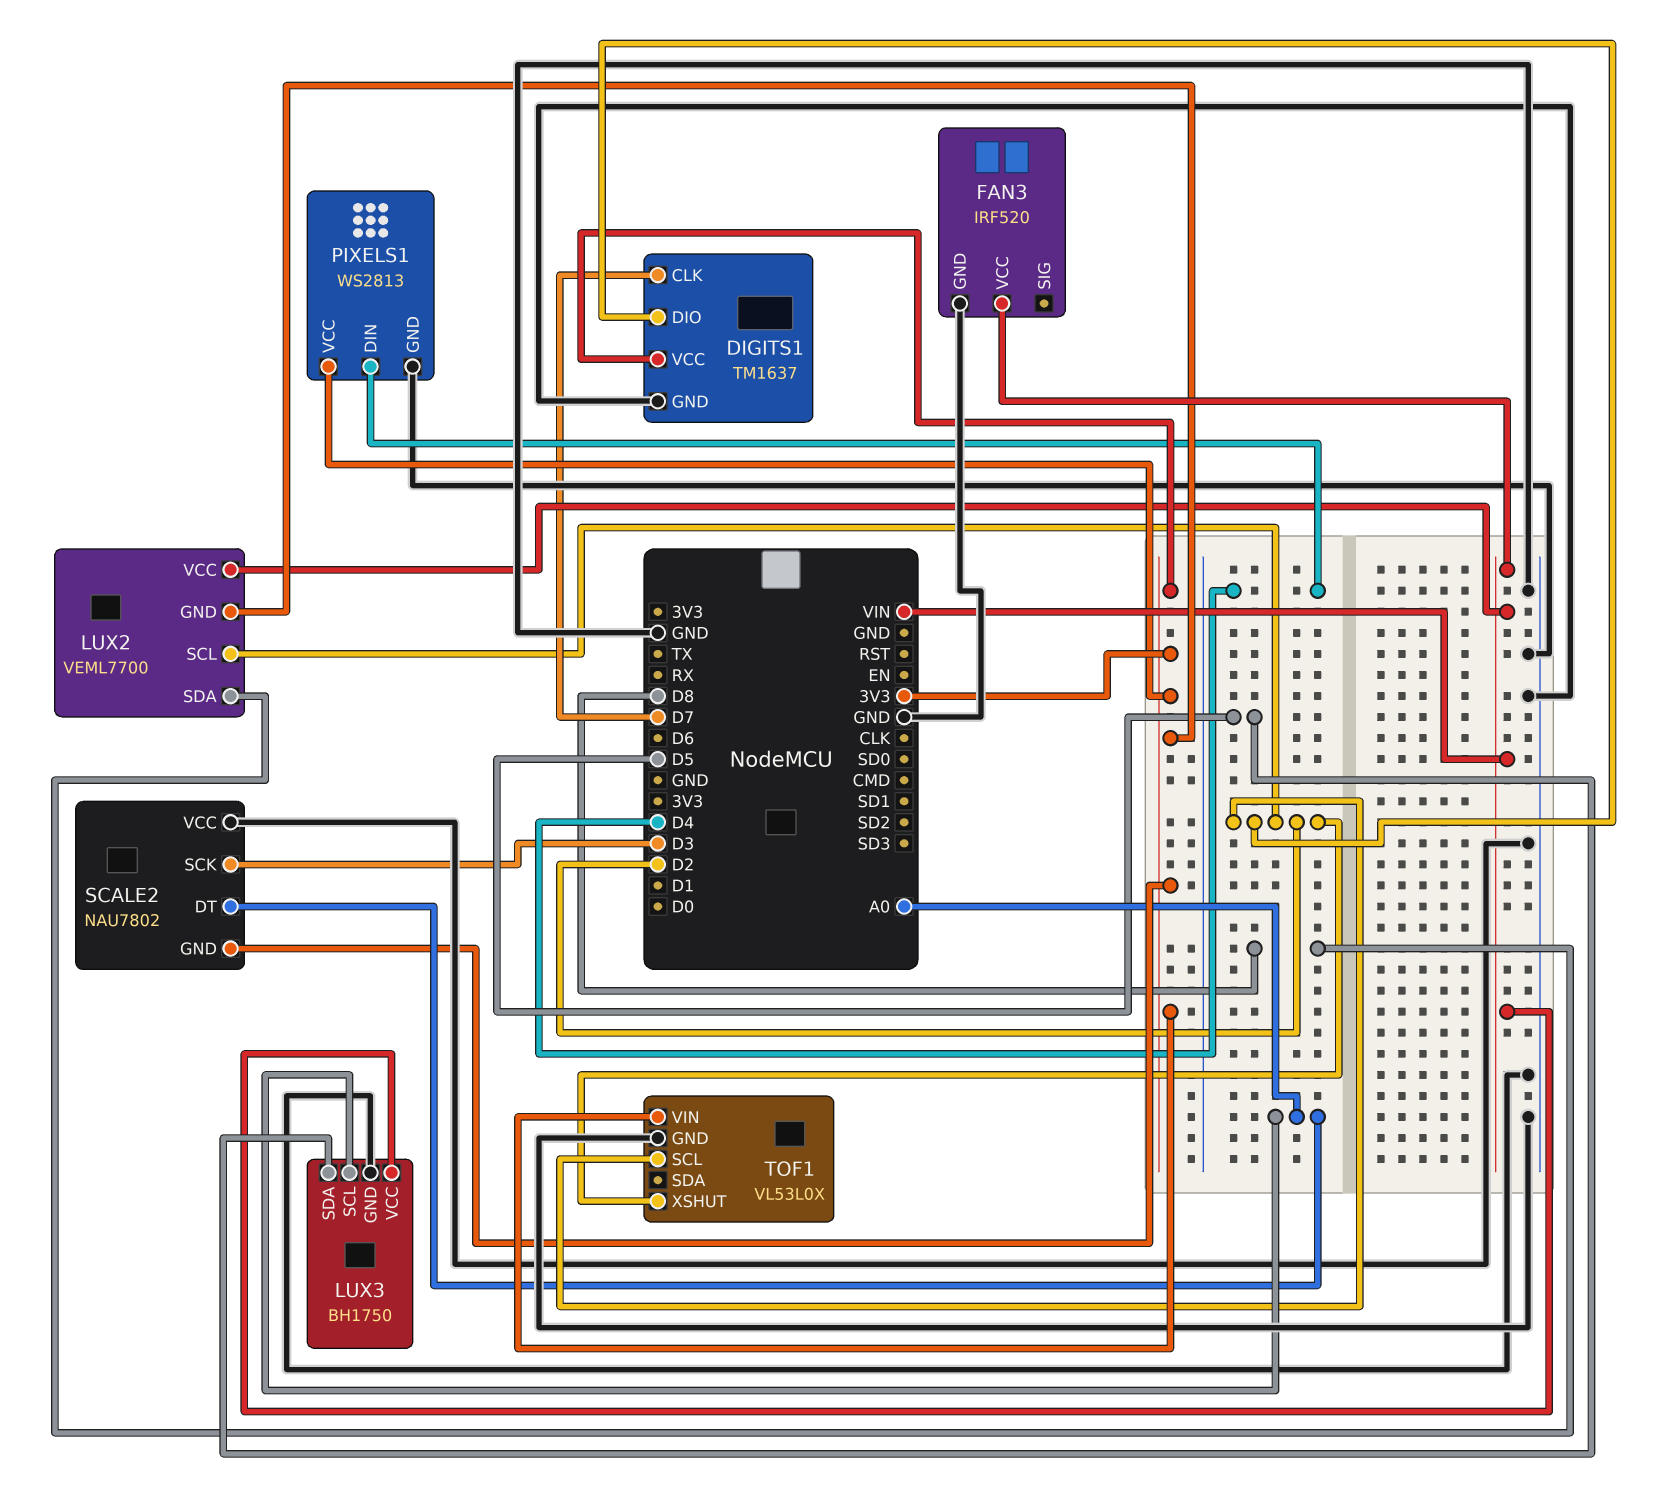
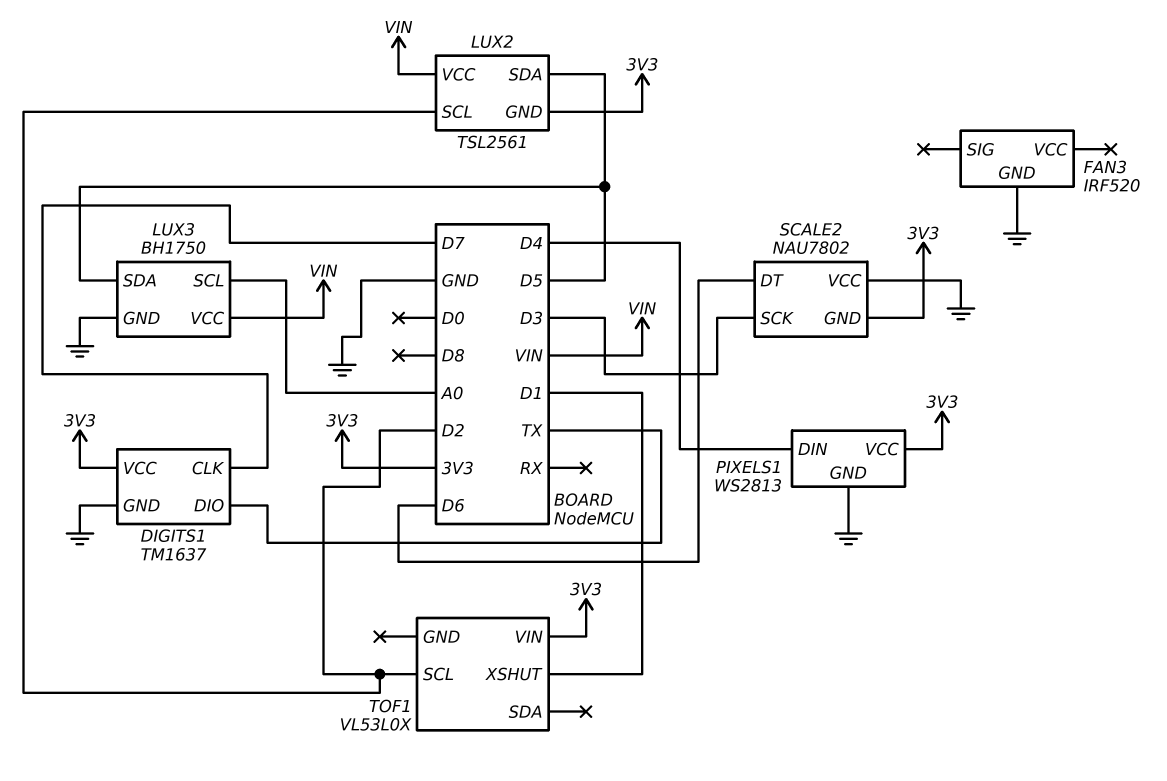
DIGITS1 pin DIO: D2 -> TX
FAN3 pin VCC: VIN -> none
LUX2: VEML7700 -> TSL2561
LUX2 pin SDA: D8 -> D5
SCALE2 pin DT: A0 -> D6
TOF1 pin GND: GND -> none
TOF1 pin XSHUT: D2 -> D1

